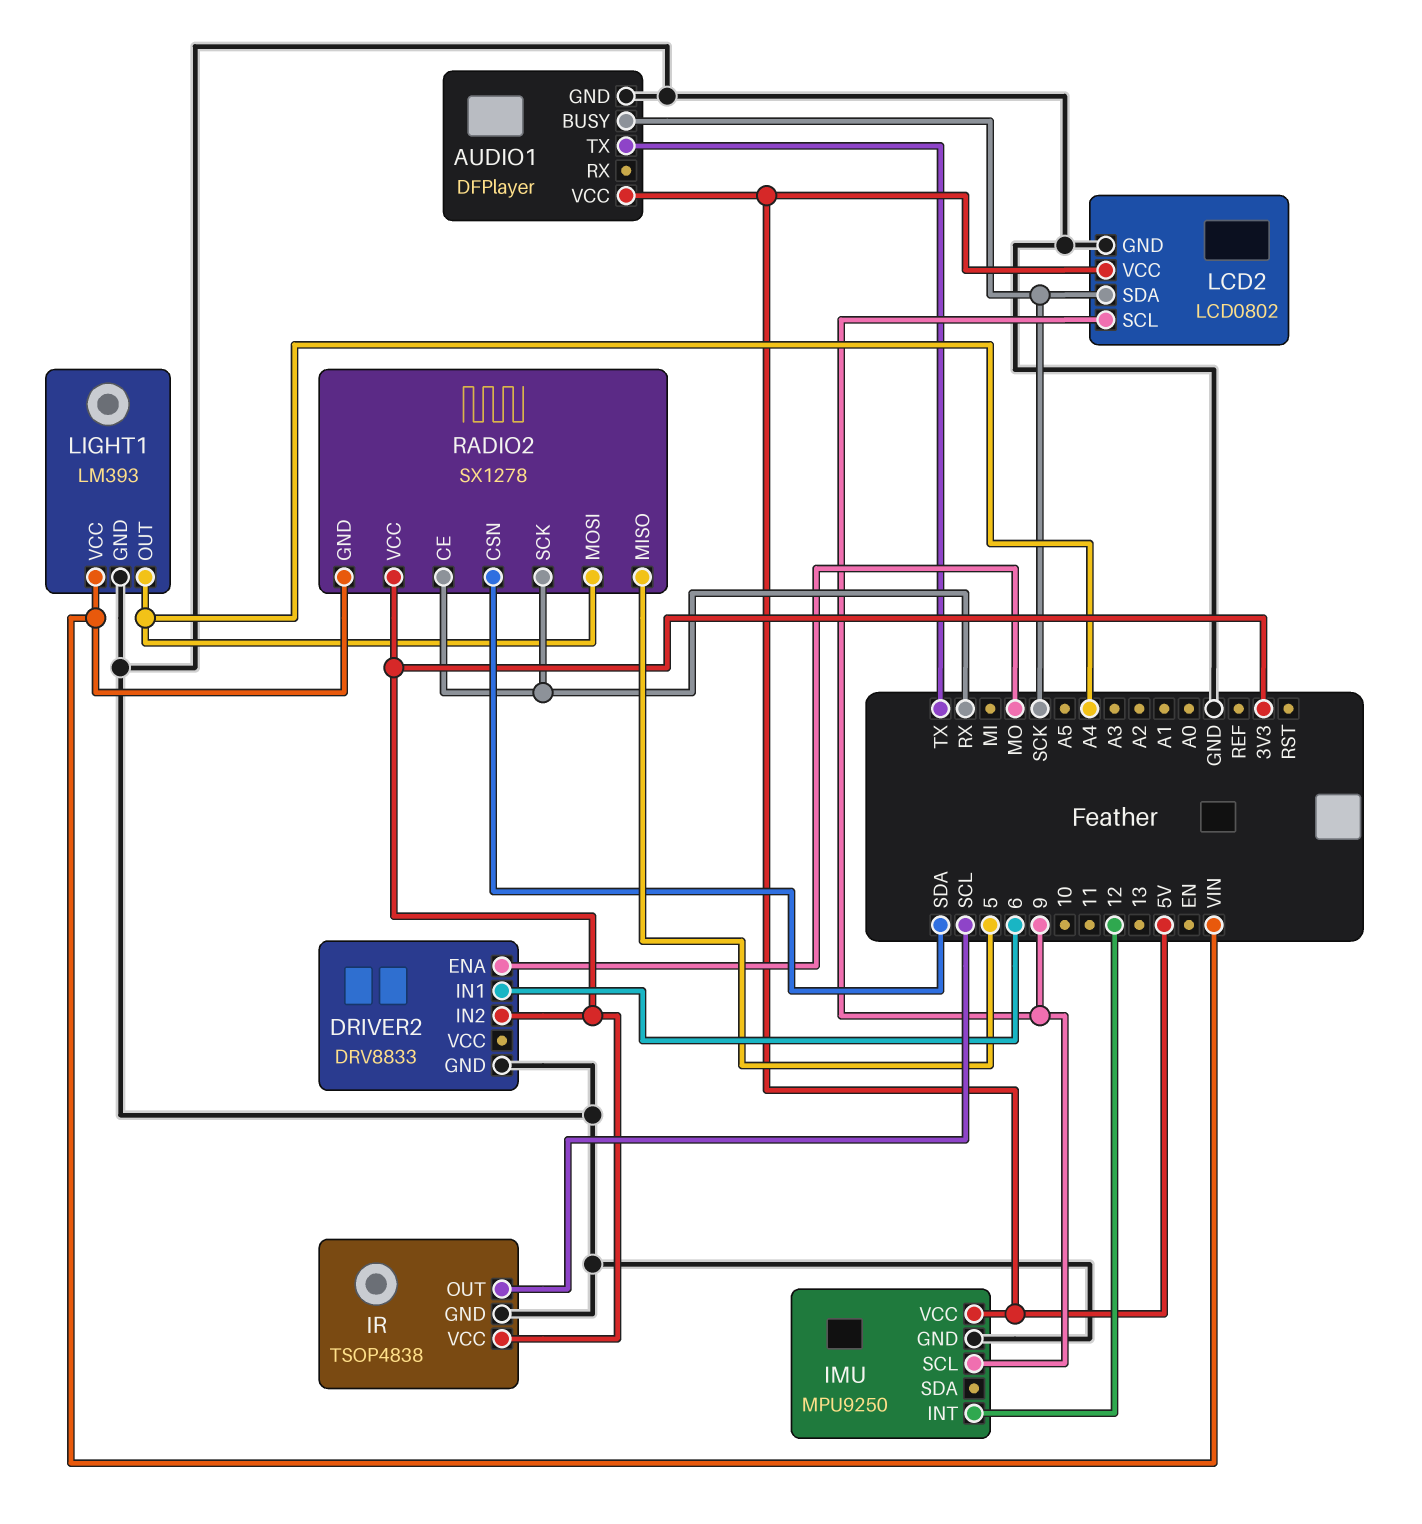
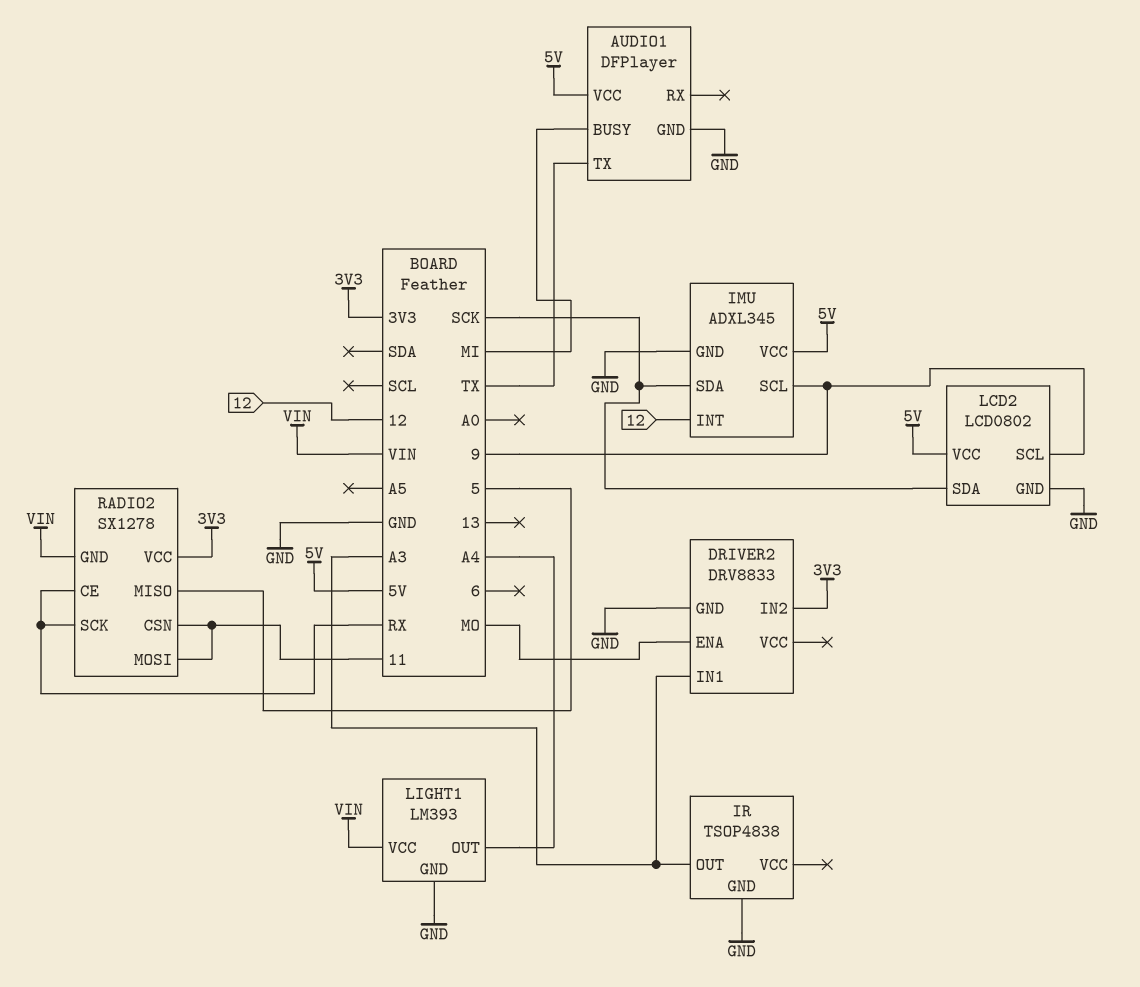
AUDIO1 pin BUSY: SCK -> MI
DRIVER2 pin IN1: 6 -> A3
IMU: MPU9250 -> ADXL345
IMU pin SDA: none -> SCK
IR pin OUT: SCL -> A3
IR pin VCC: 3V3 -> none
RADIO2 pin CSN: SDA -> 11
RADIO2 pin MOSI: A4 -> 11

